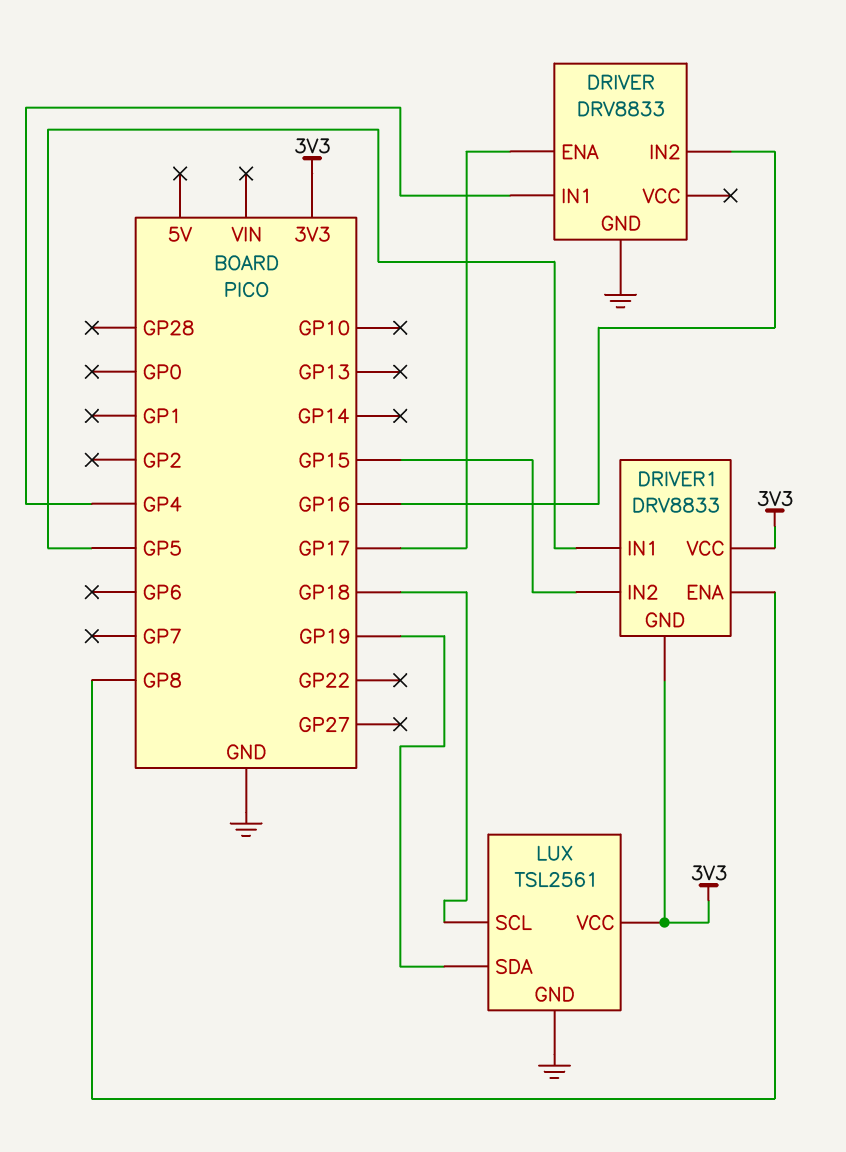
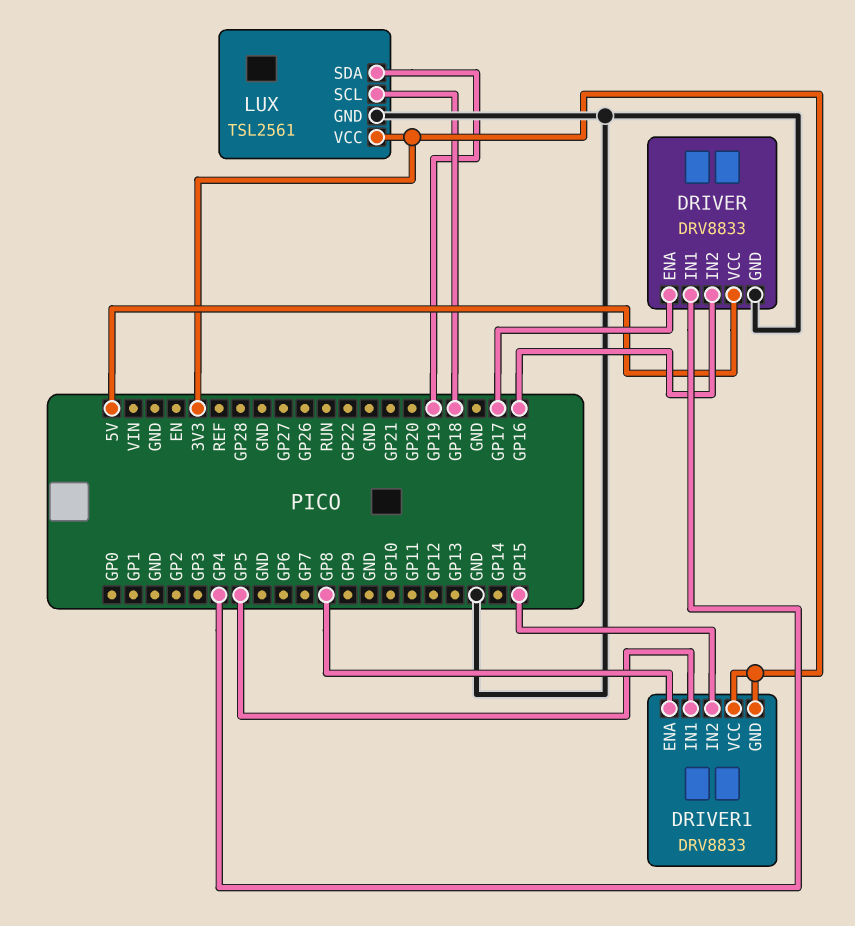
DRIVER pin VCC: none -> 5V

